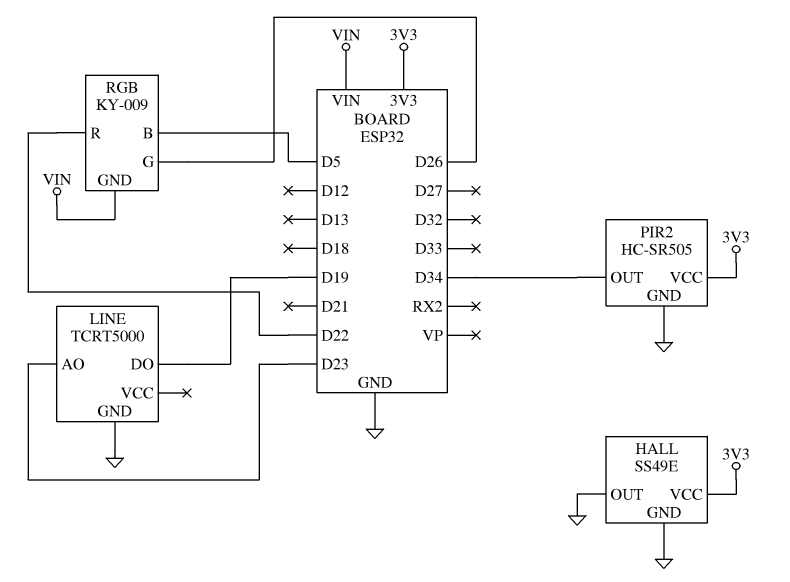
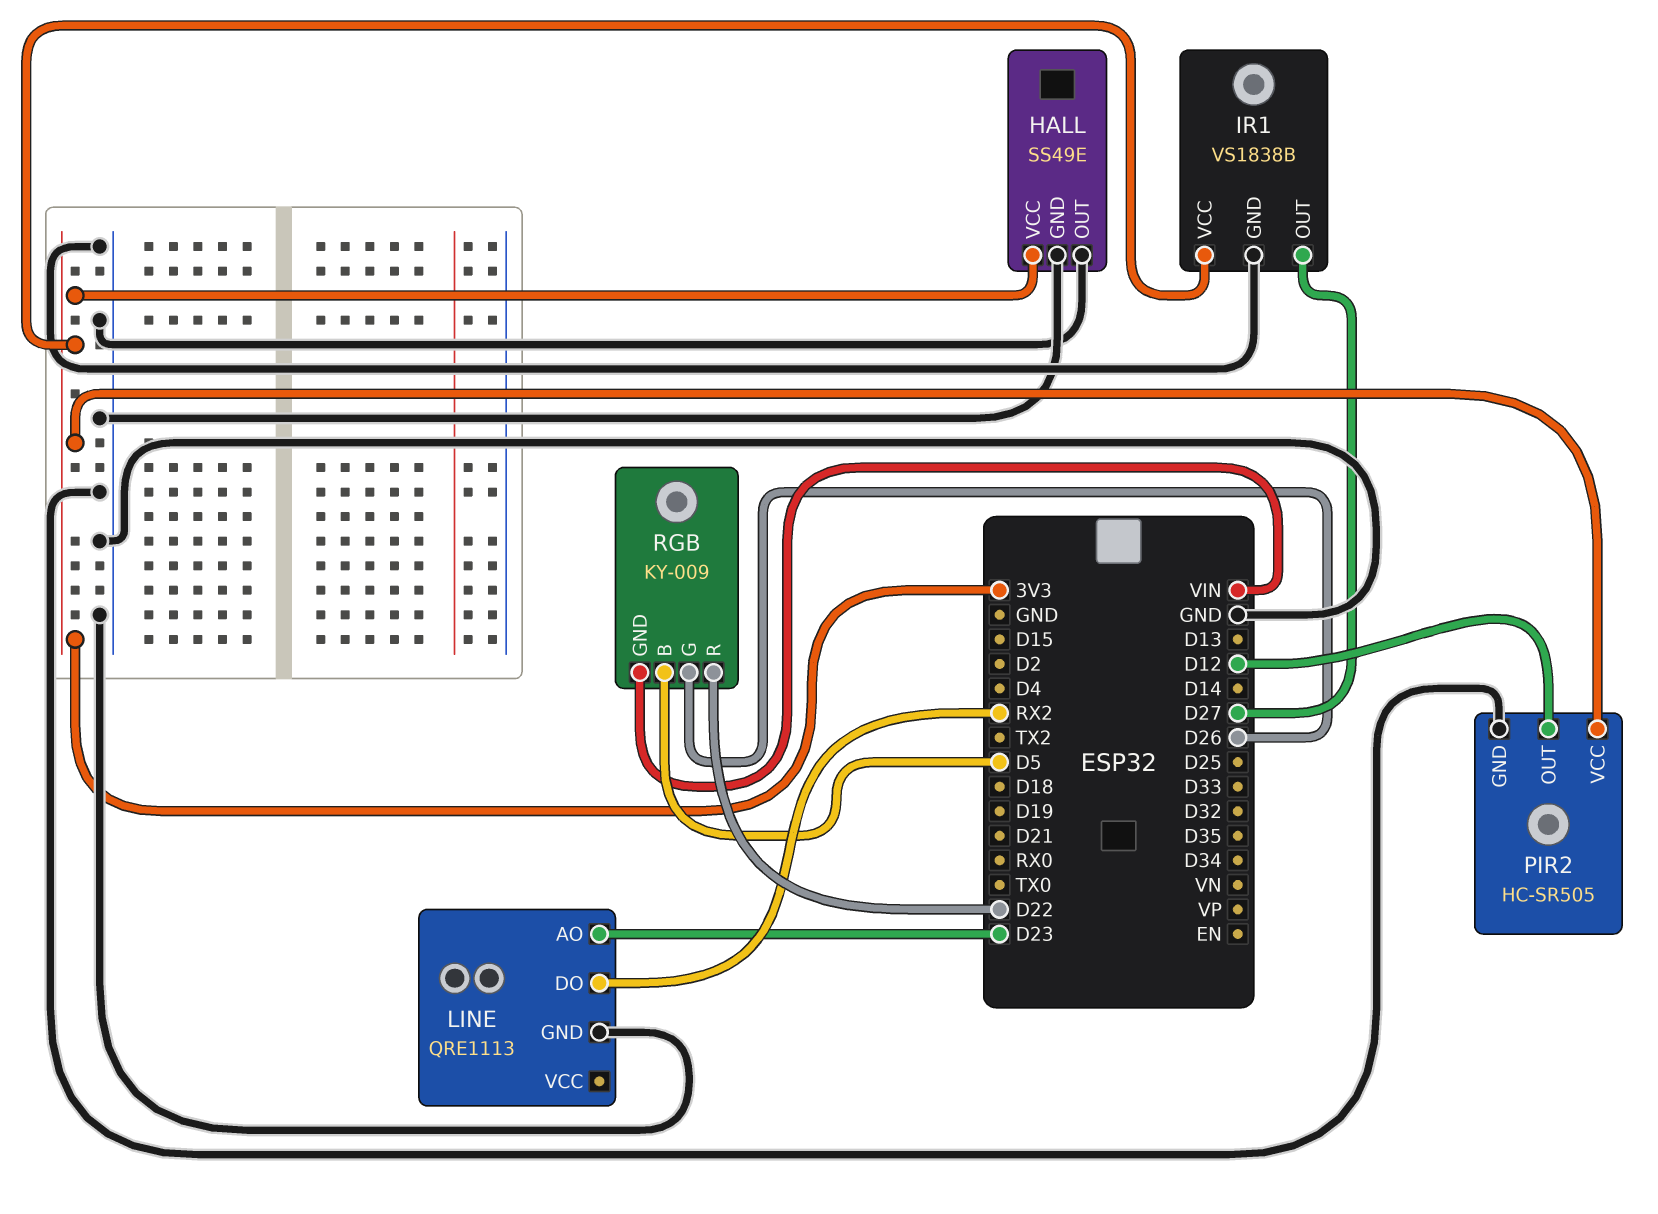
IR1: none -> VS1838B
IR1 pin GND: none -> GND
IR1 pin OUT: none -> D27
IR1 pin VCC: none -> 3V3
LINE: TCRT5000 -> QRE1113
LINE pin DO: D19 -> RX2
PIR2 pin OUT: D34 -> D12

